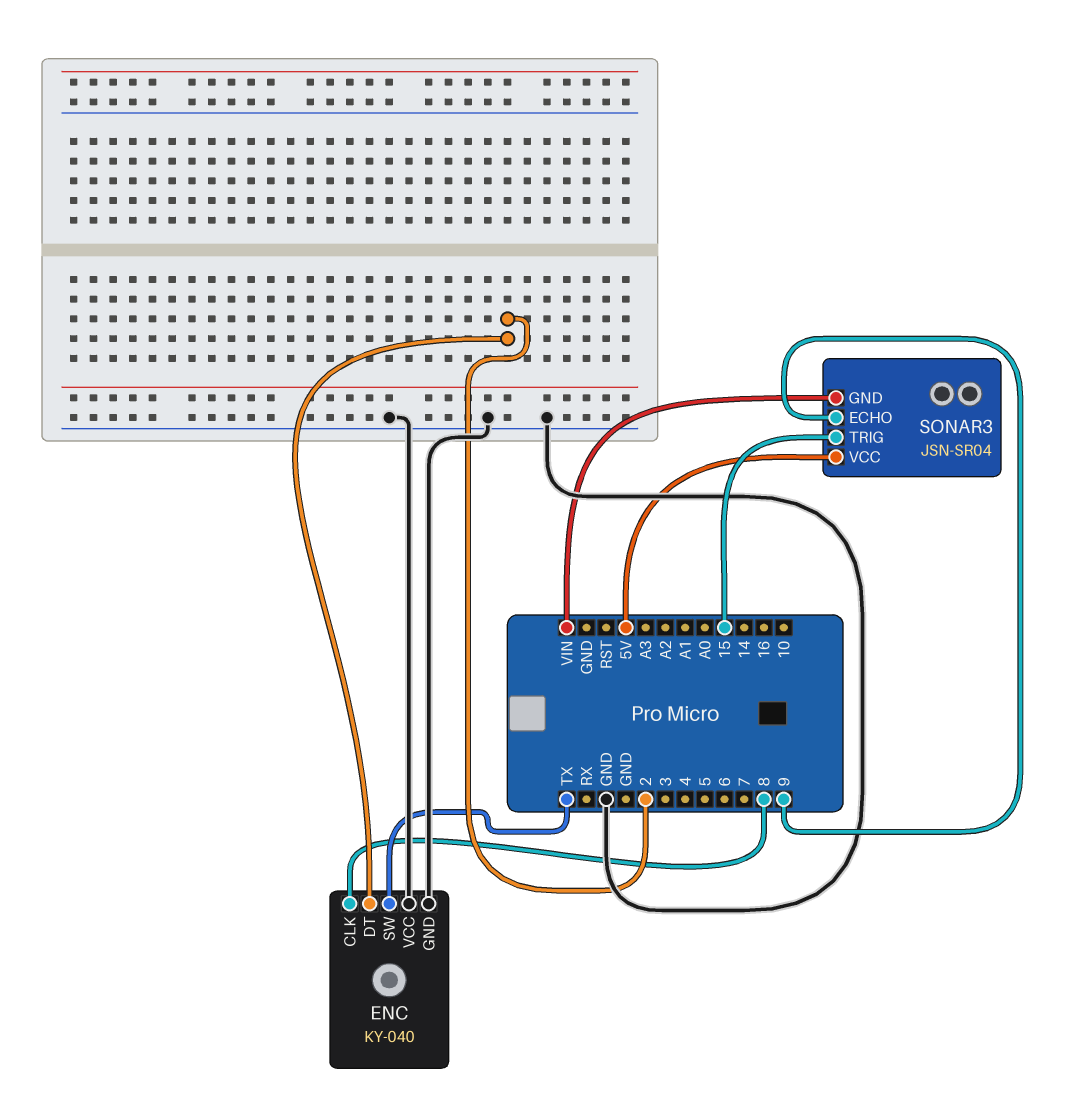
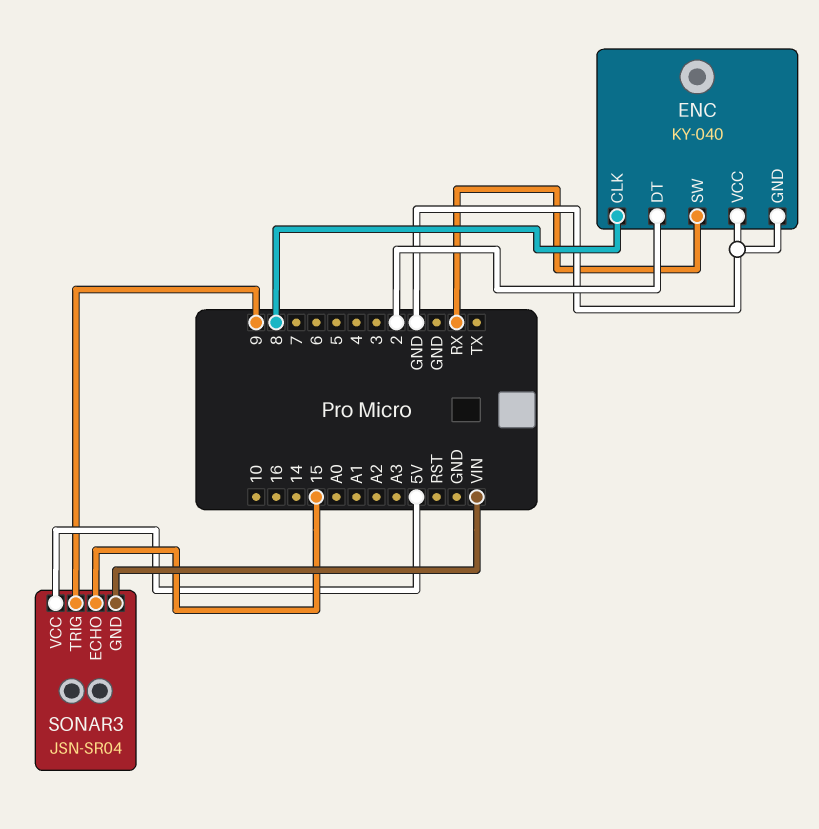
ENC pin SW: TX -> RX
SONAR3 pin ECHO: 9 -> 15
SONAR3 pin TRIG: 15 -> 9

